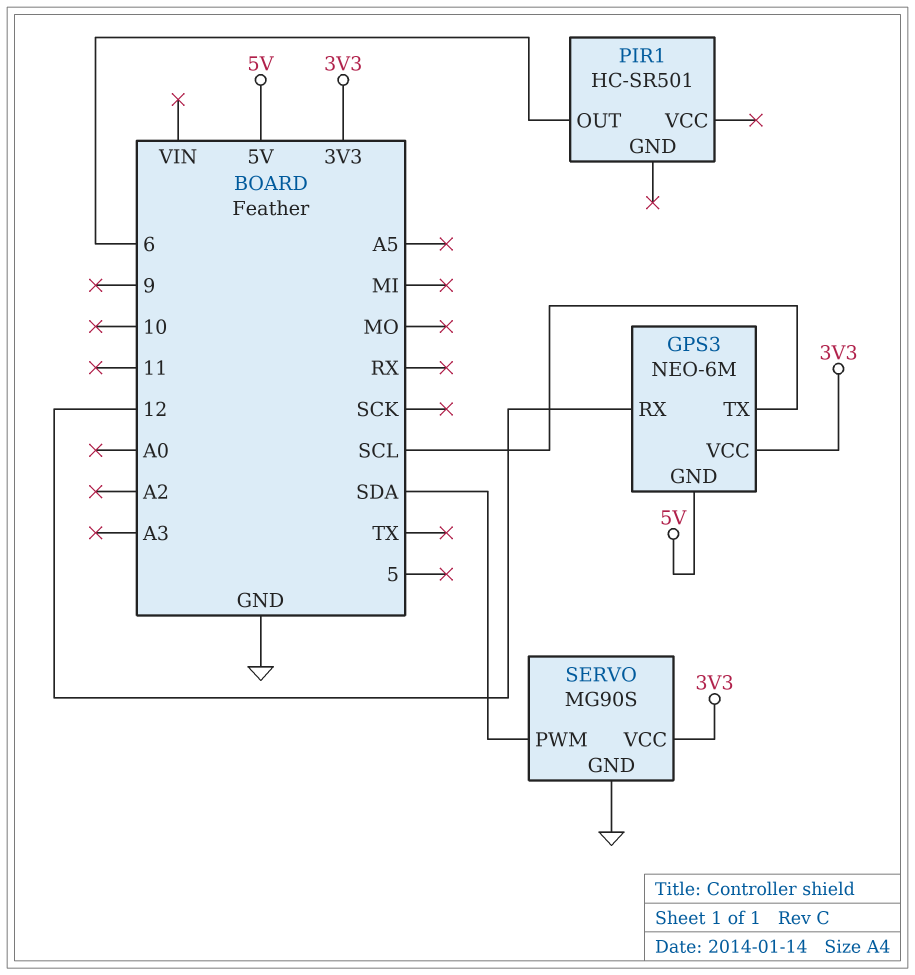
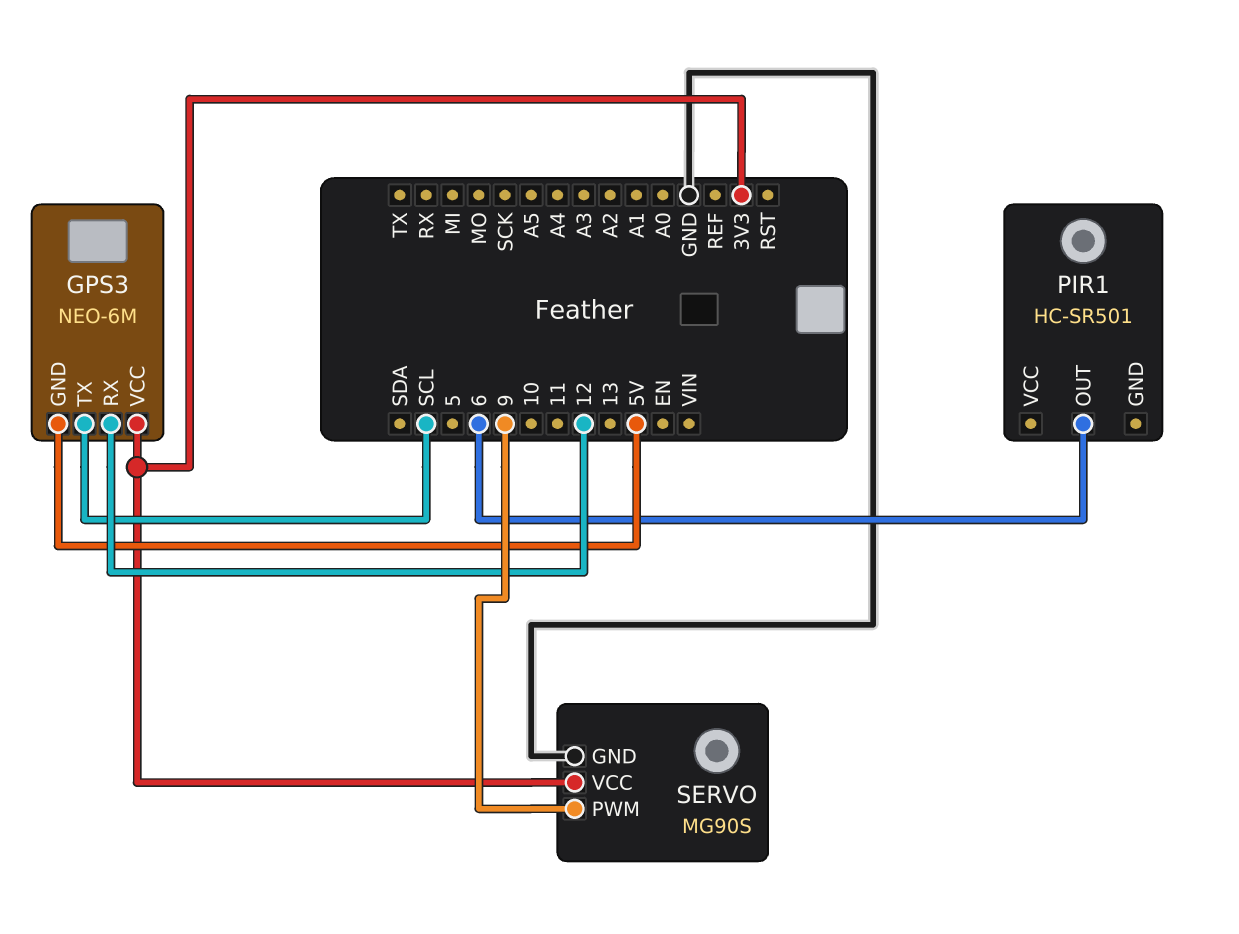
SERVO pin PWM: SDA -> 9

